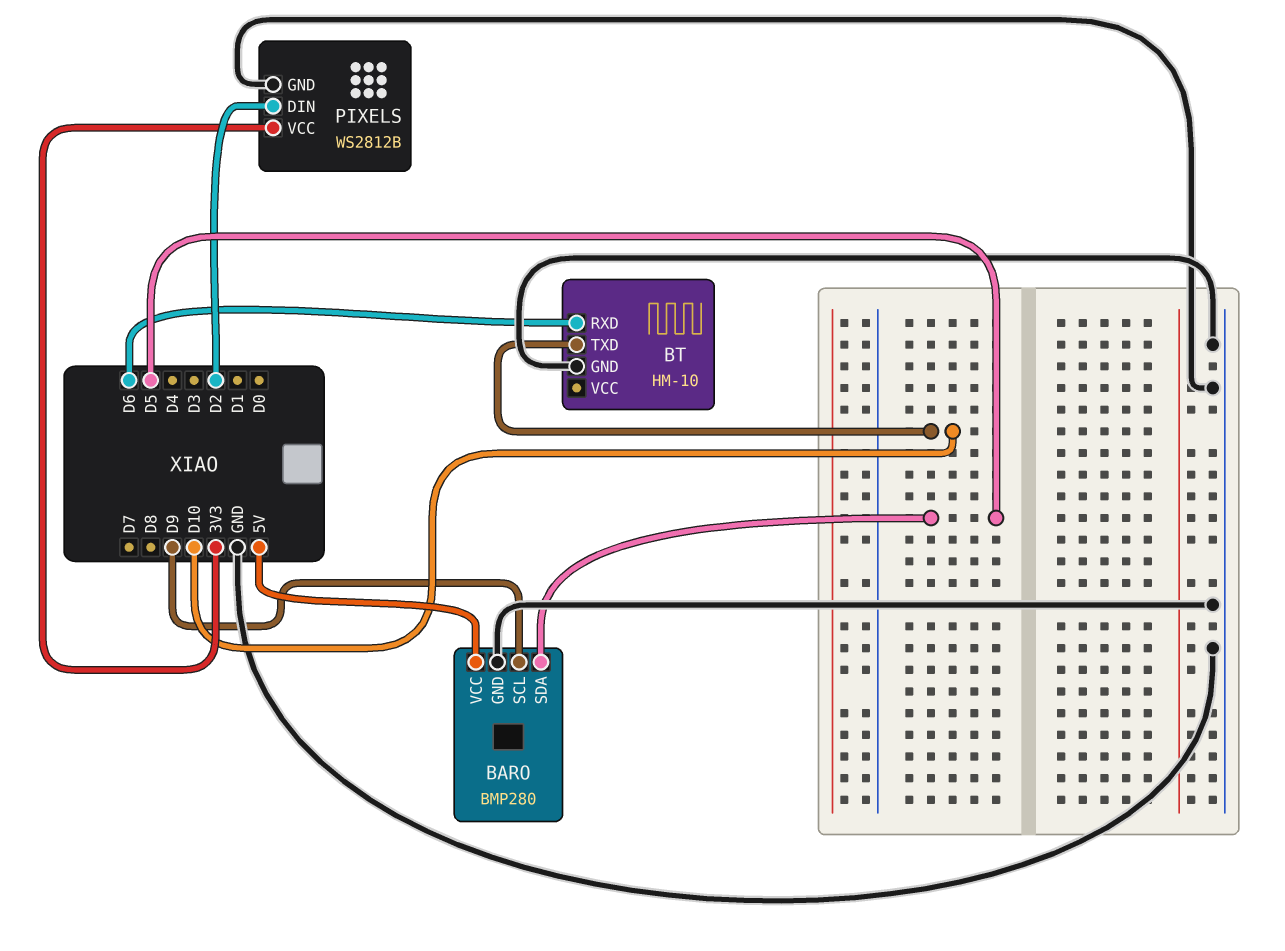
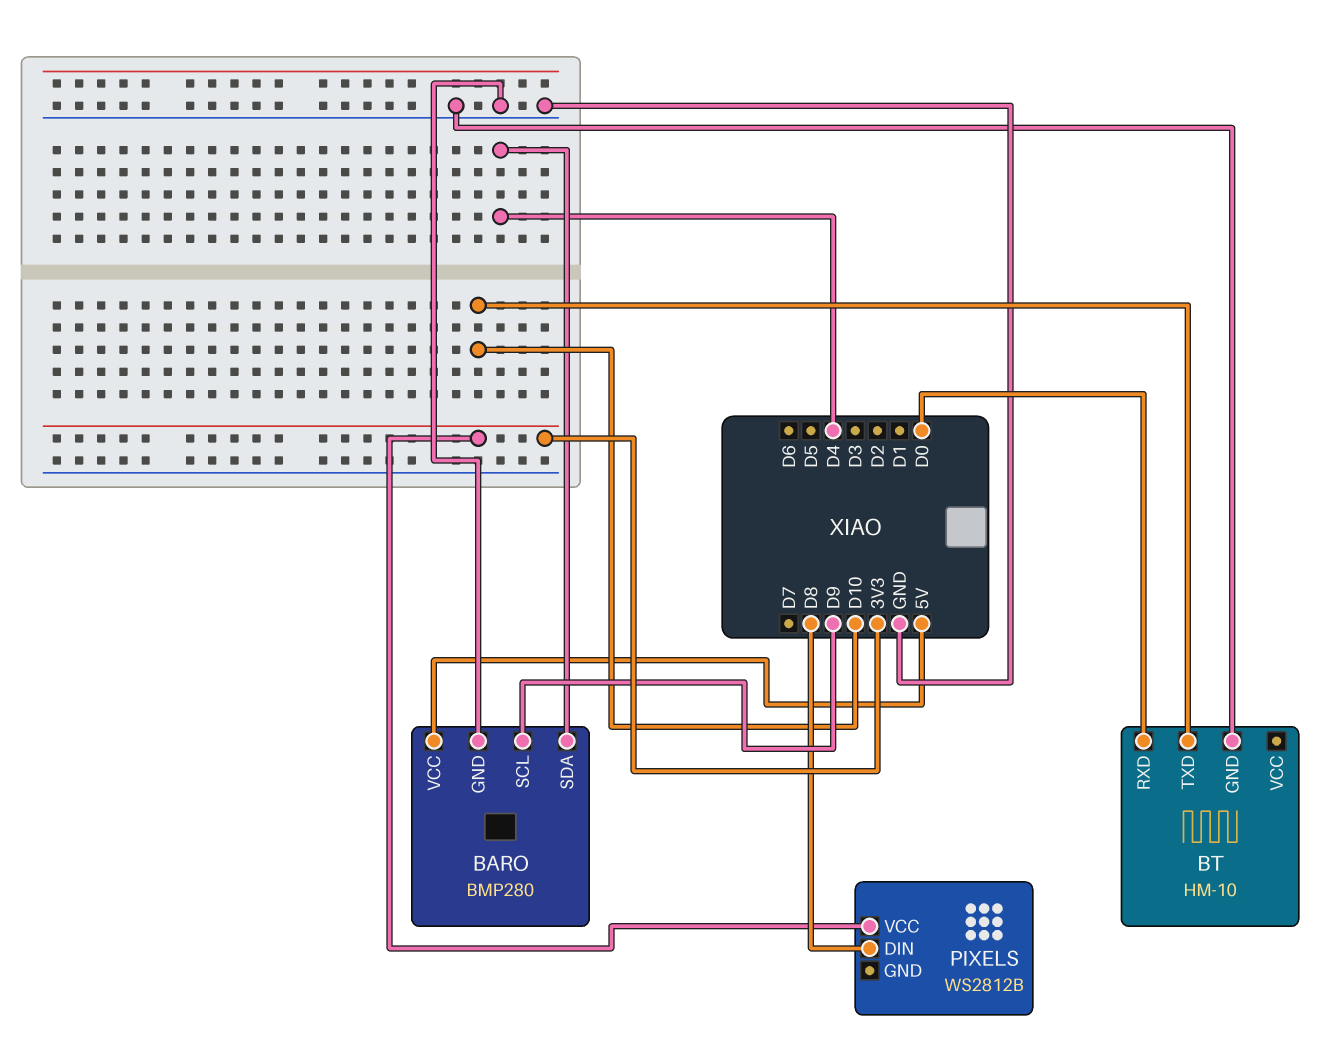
BARO pin SDA: D5 -> D4
BT pin RXD: D6 -> D0
PIXELS pin DIN: D2 -> D8
PIXELS pin GND: GND -> none

